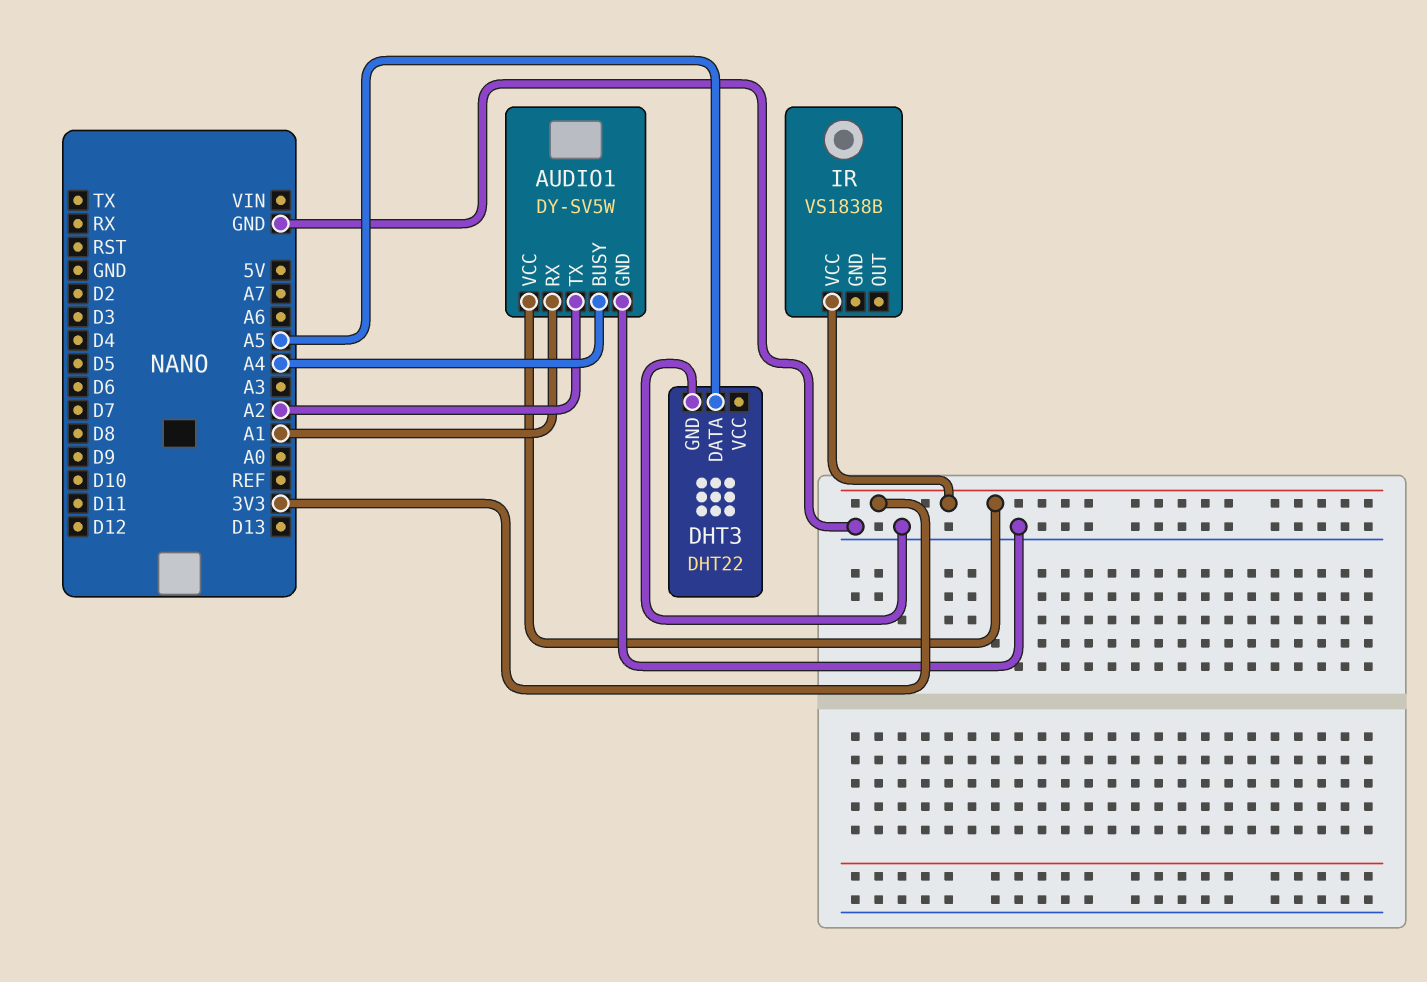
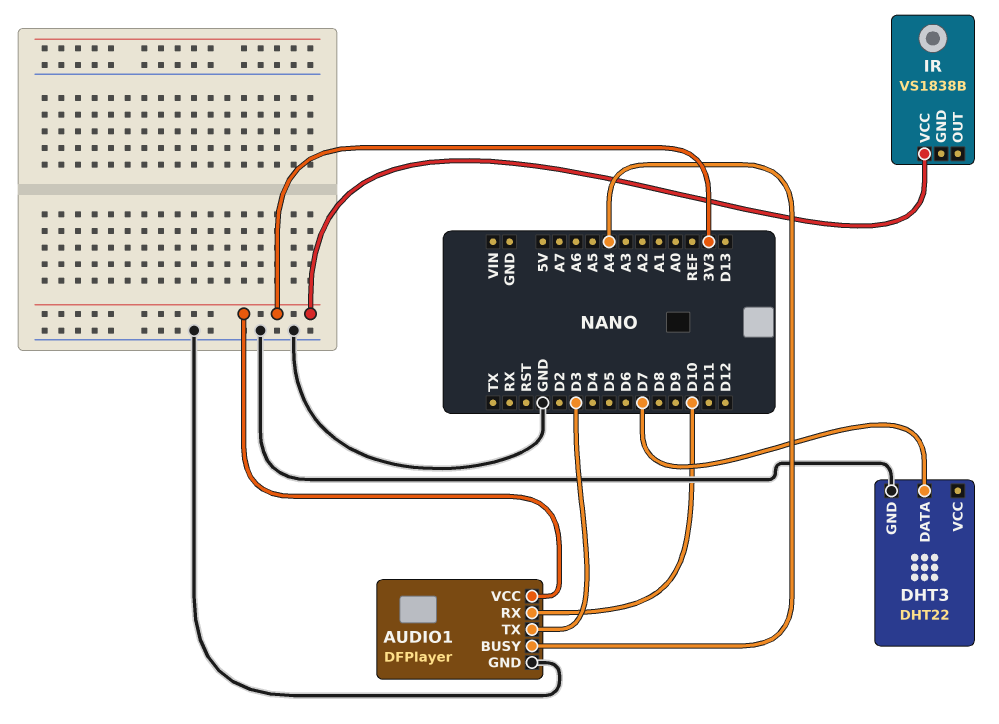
AUDIO1: DY-SV5W -> DFPlayer
AUDIO1 pin RX: A1 -> D10
AUDIO1 pin TX: A2 -> D3
DHT3 pin DATA: A5 -> D7

